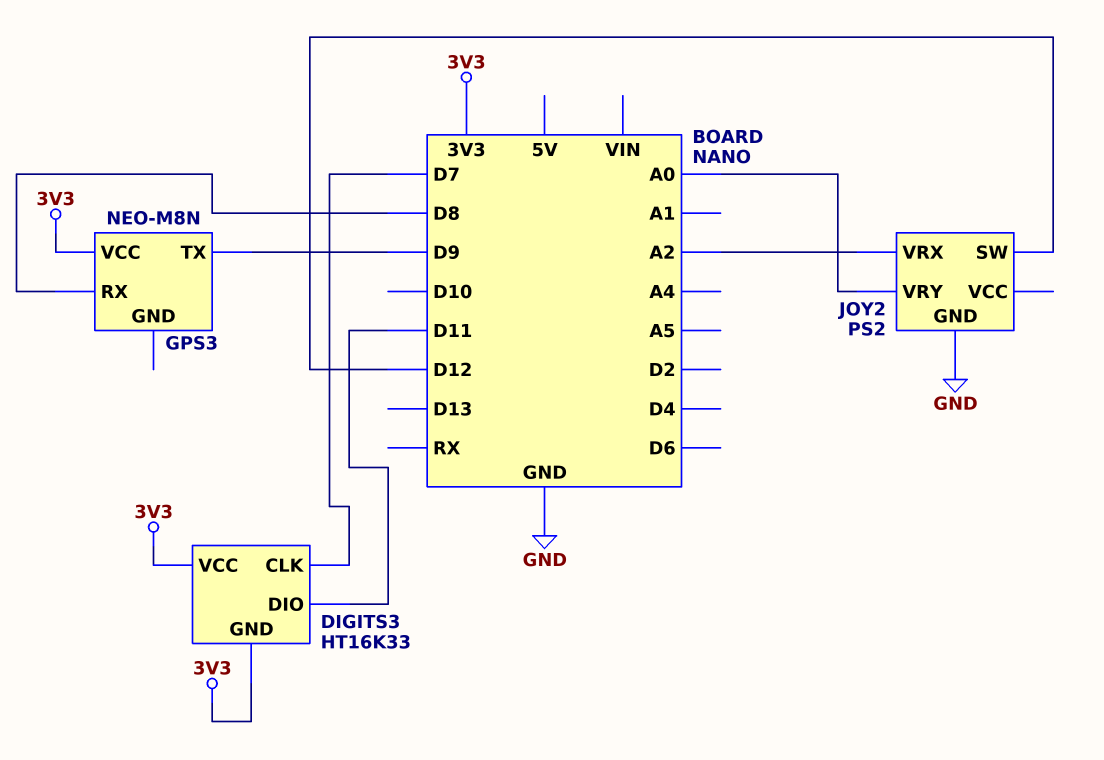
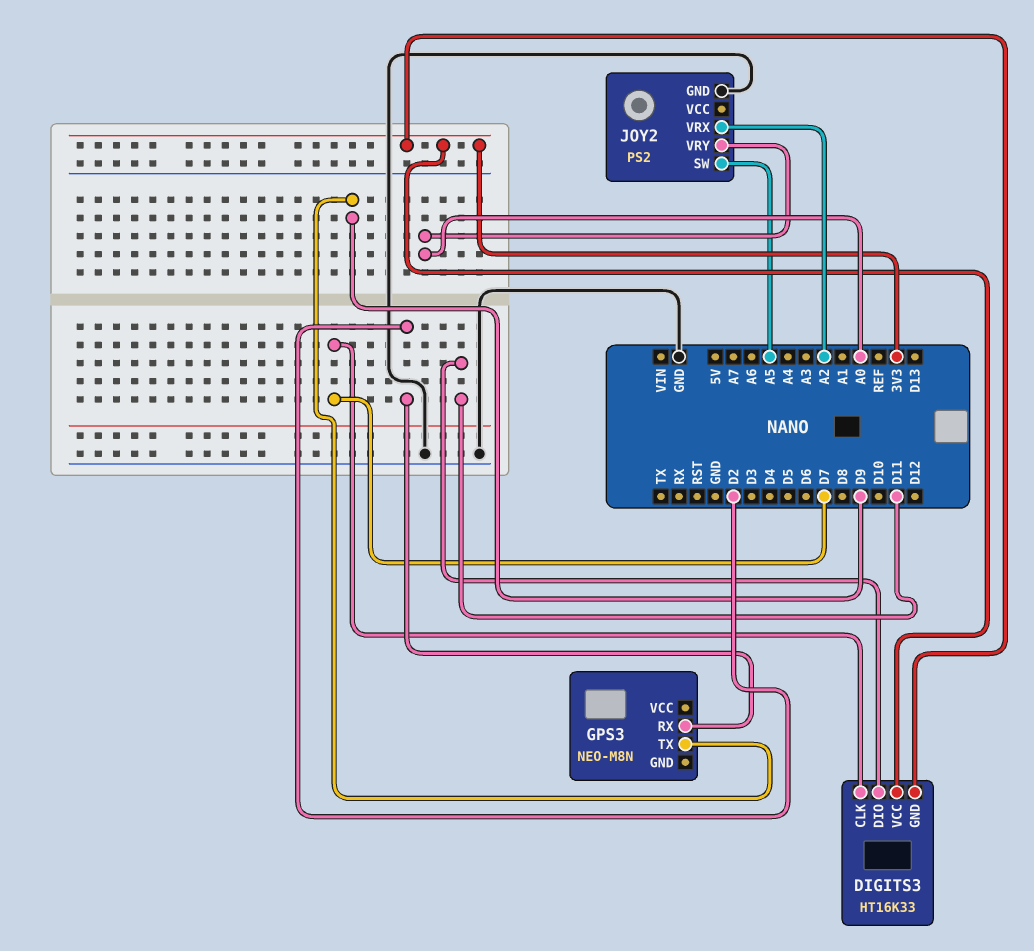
GPS3 pin RX: D8 -> D2
GPS3 pin VCC: 3V3 -> none
JOY2 pin SW: D12 -> A5

